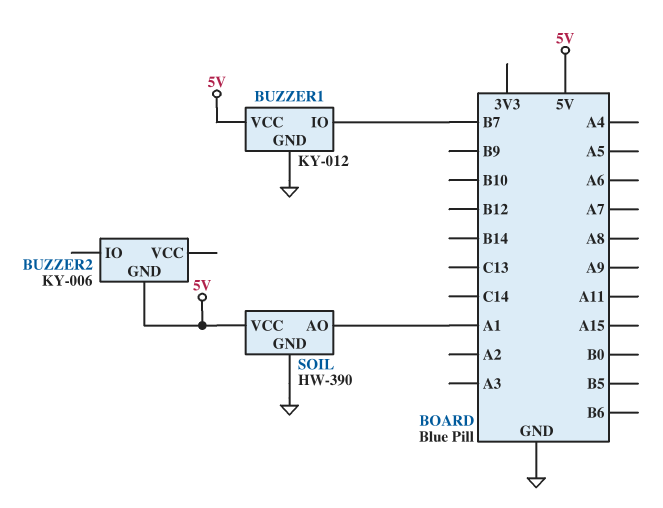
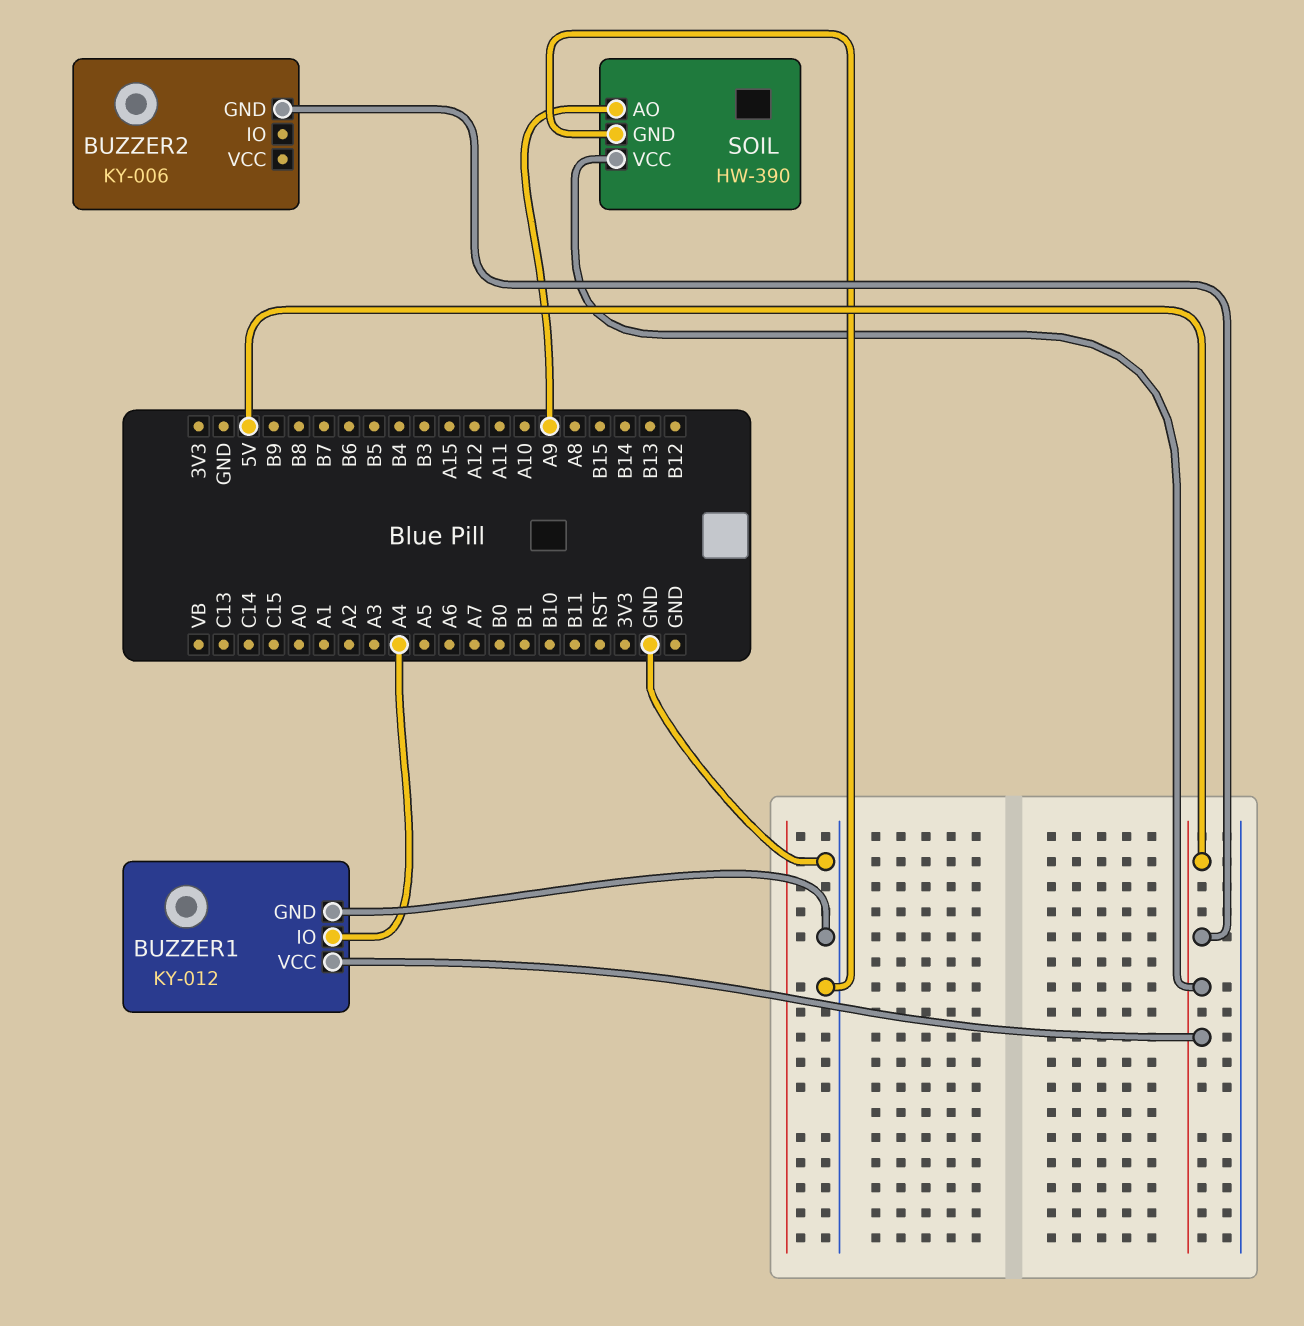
BUZZER1 pin IO: B7 -> A4
SOIL pin AO: A1 -> A9

